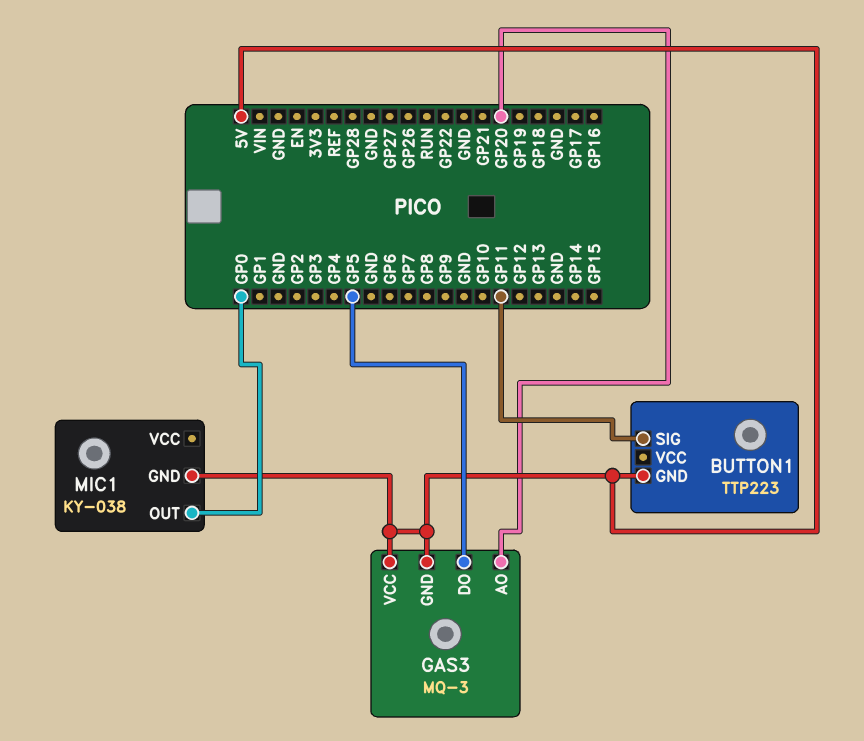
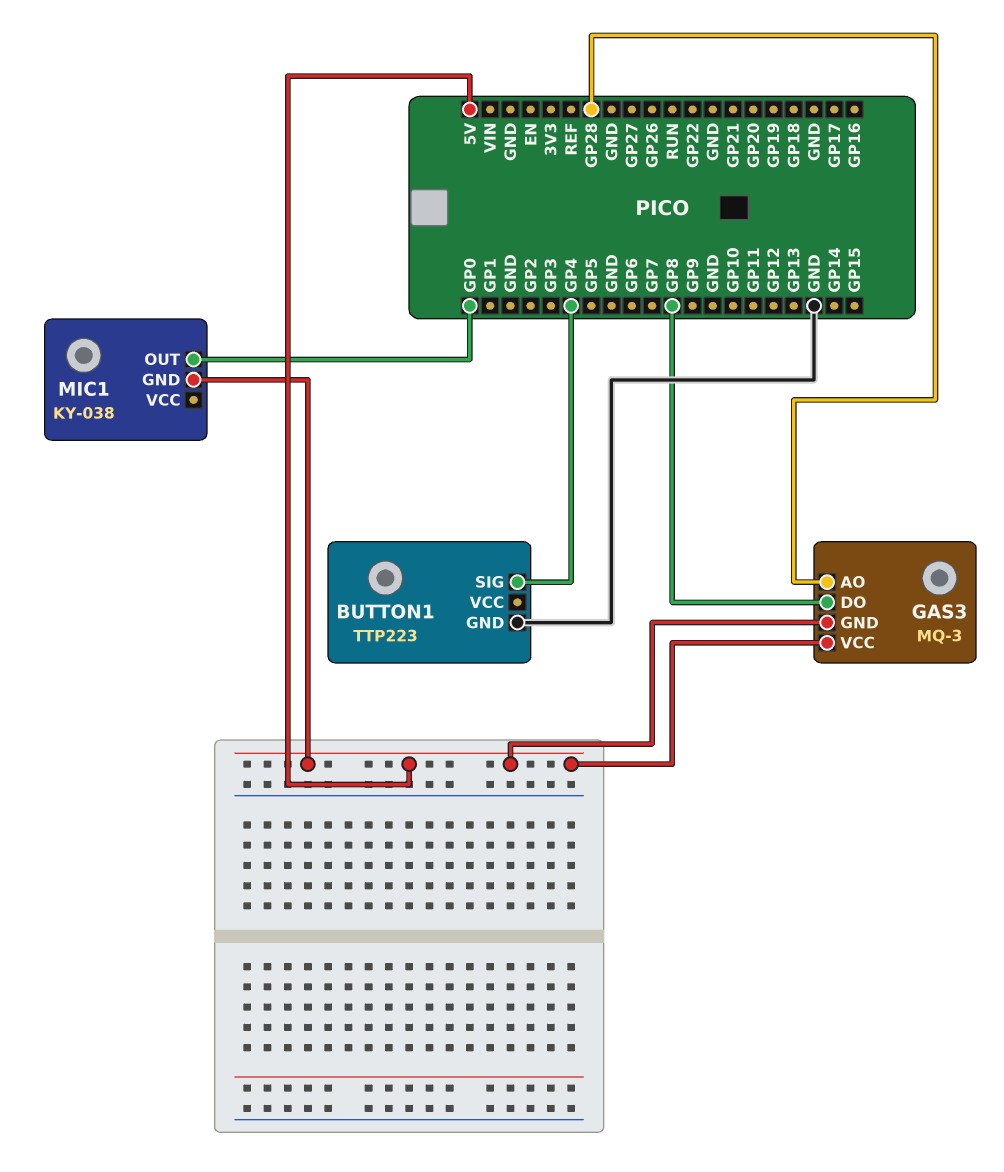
BUTTON1 pin GND: 5V -> GND
BUTTON1 pin SIG: GP11 -> GP4
GAS3 pin AO: GP20 -> GP28
GAS3 pin DO: GP5 -> GP8

